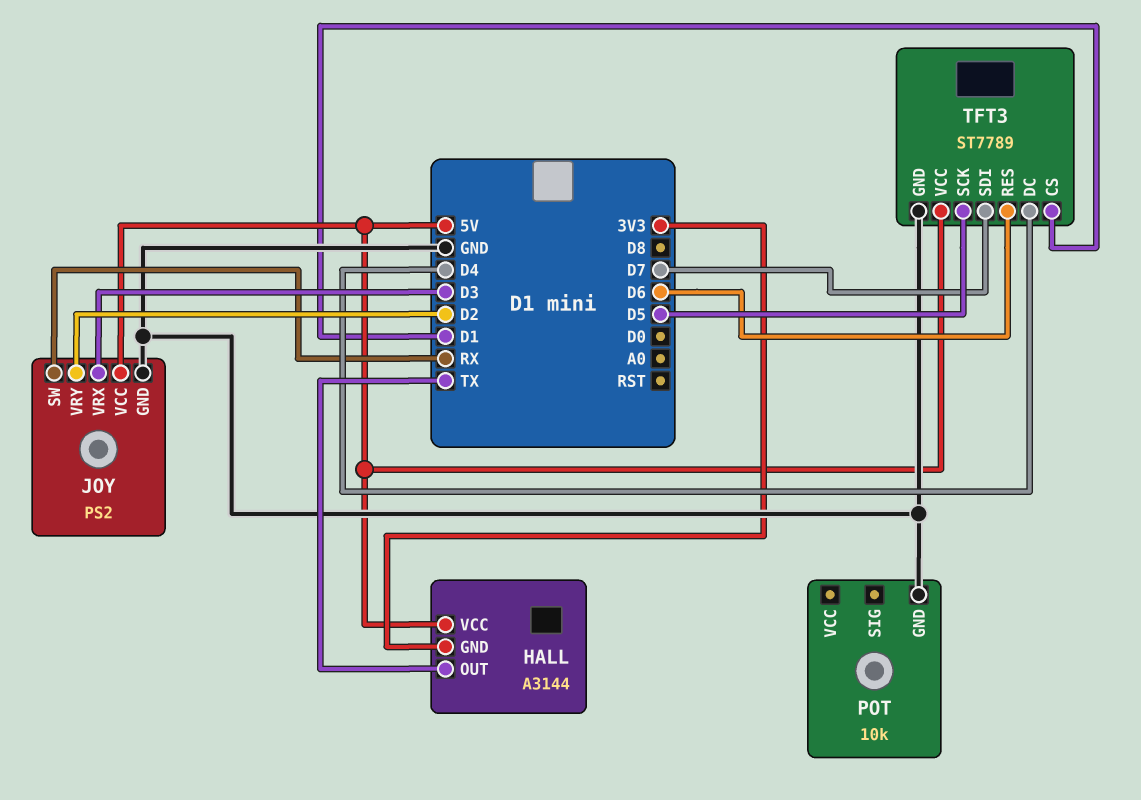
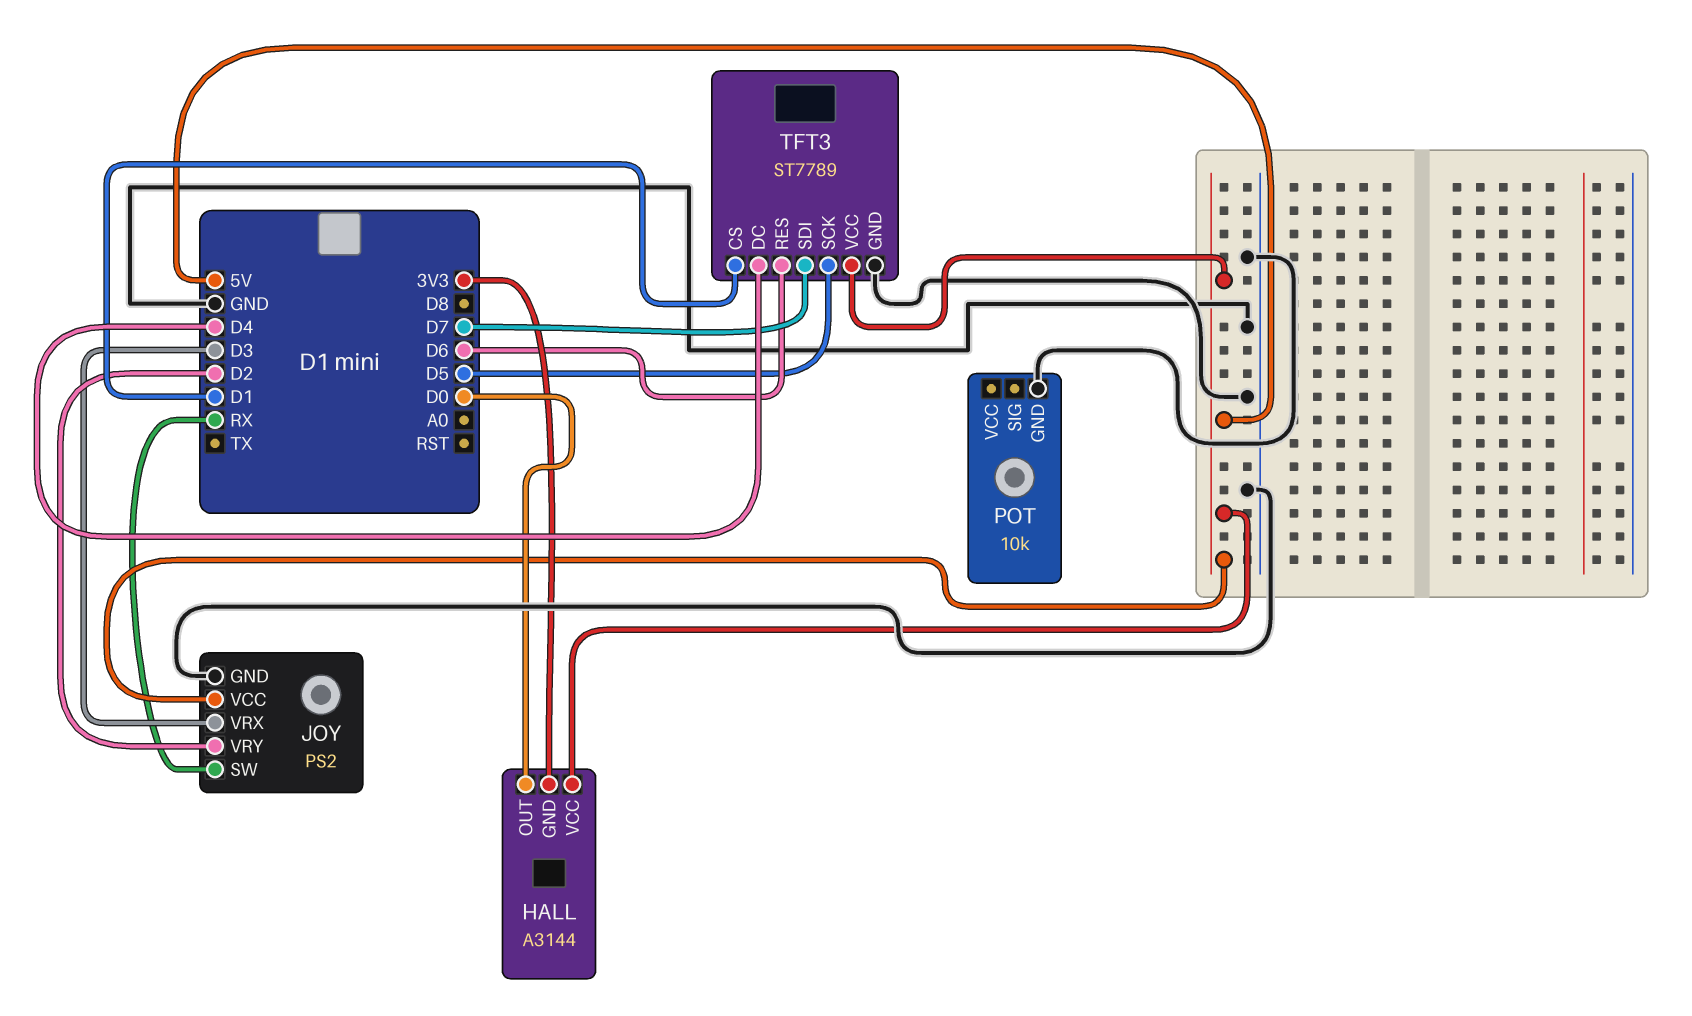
HALL pin OUT: TX -> D0

